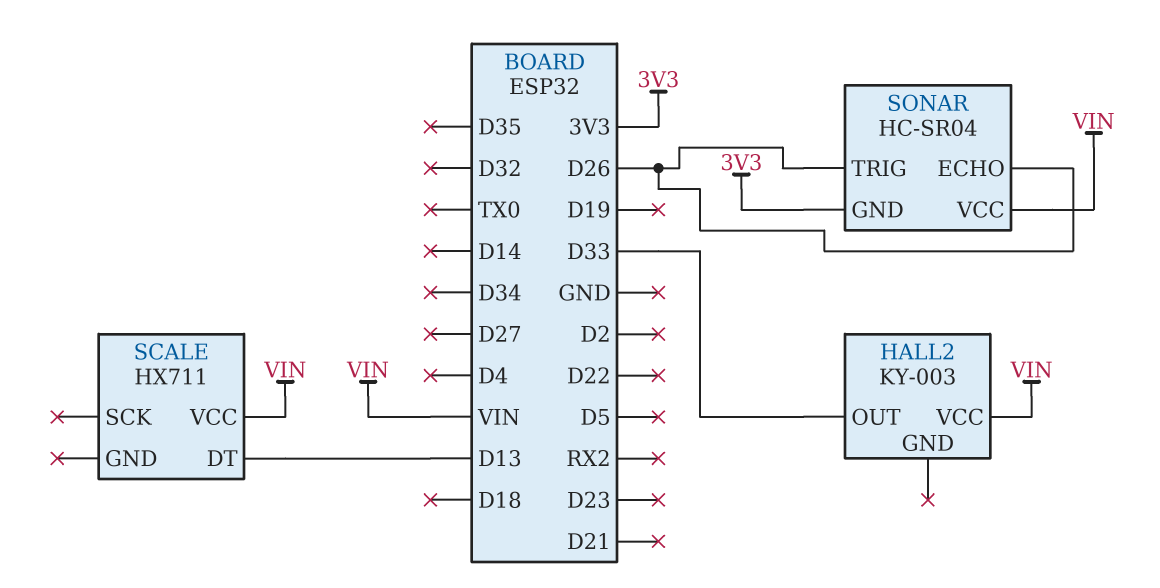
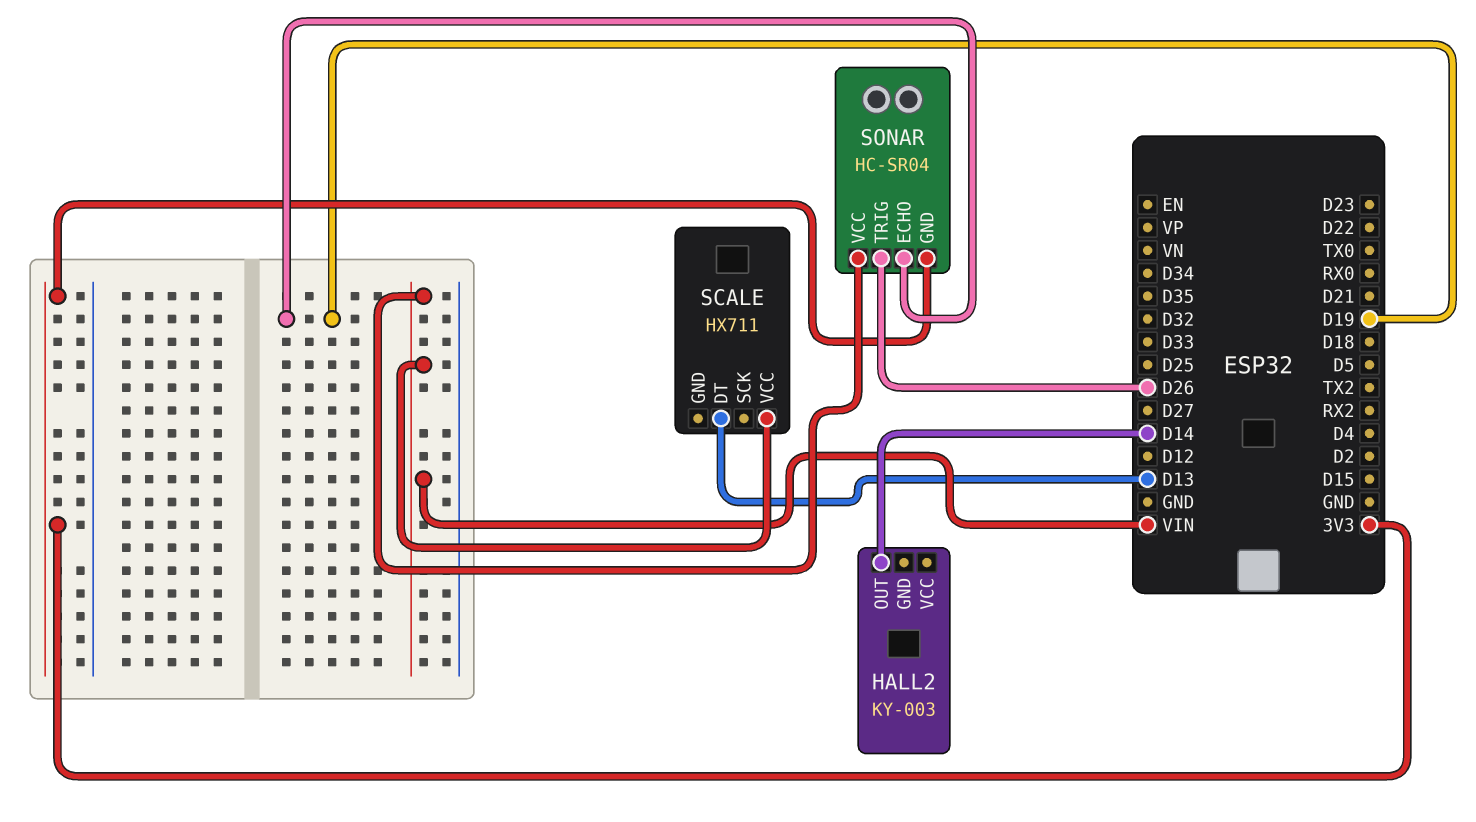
HALL2 pin OUT: D33 -> D14
HALL2 pin VCC: VIN -> none
SONAR pin ECHO: D26 -> D19

